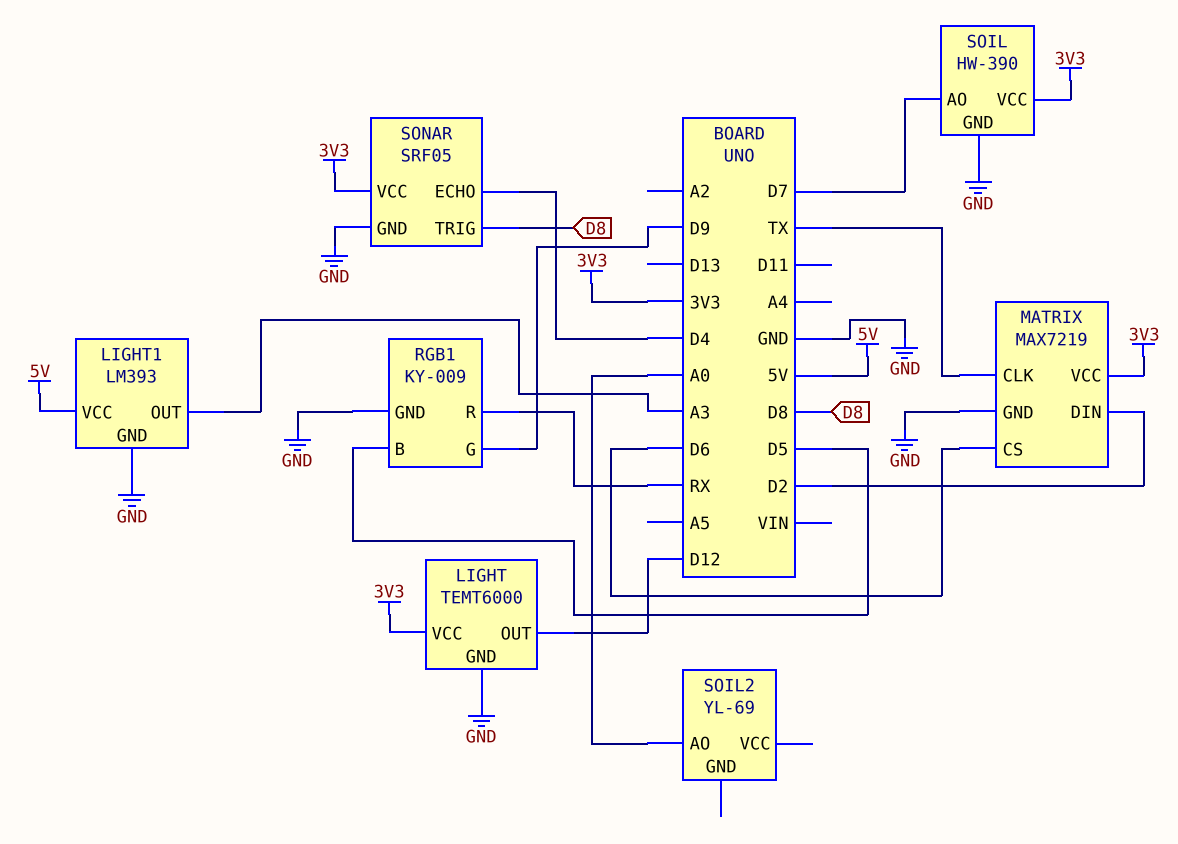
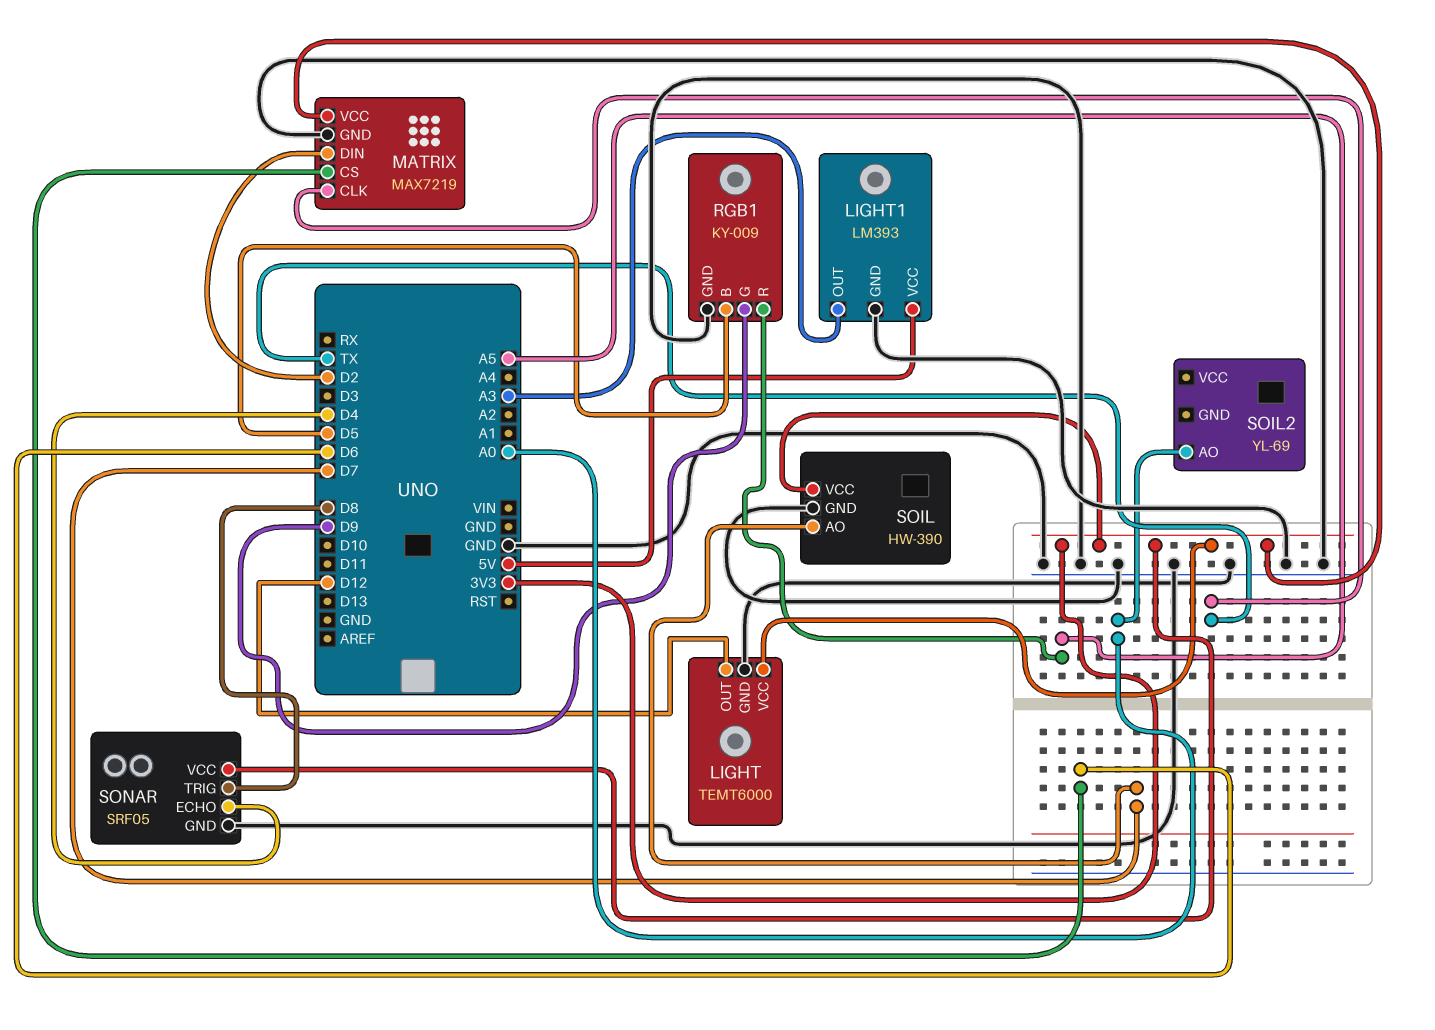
RGB1 pin R: RX -> A5

